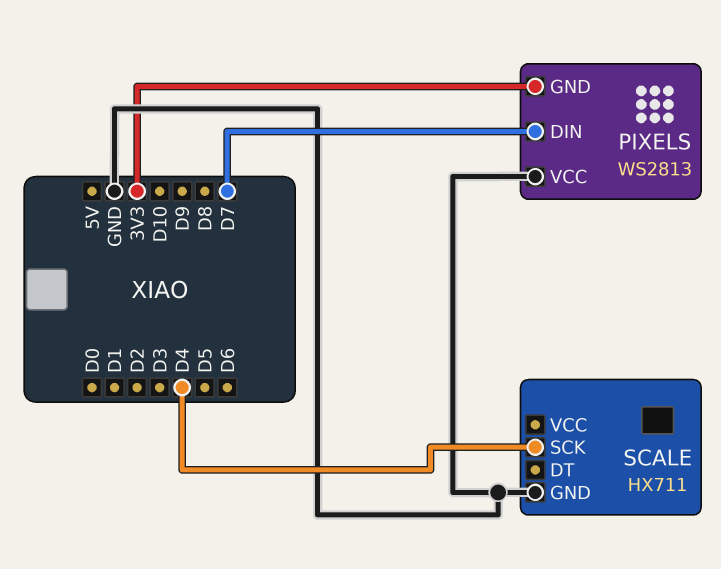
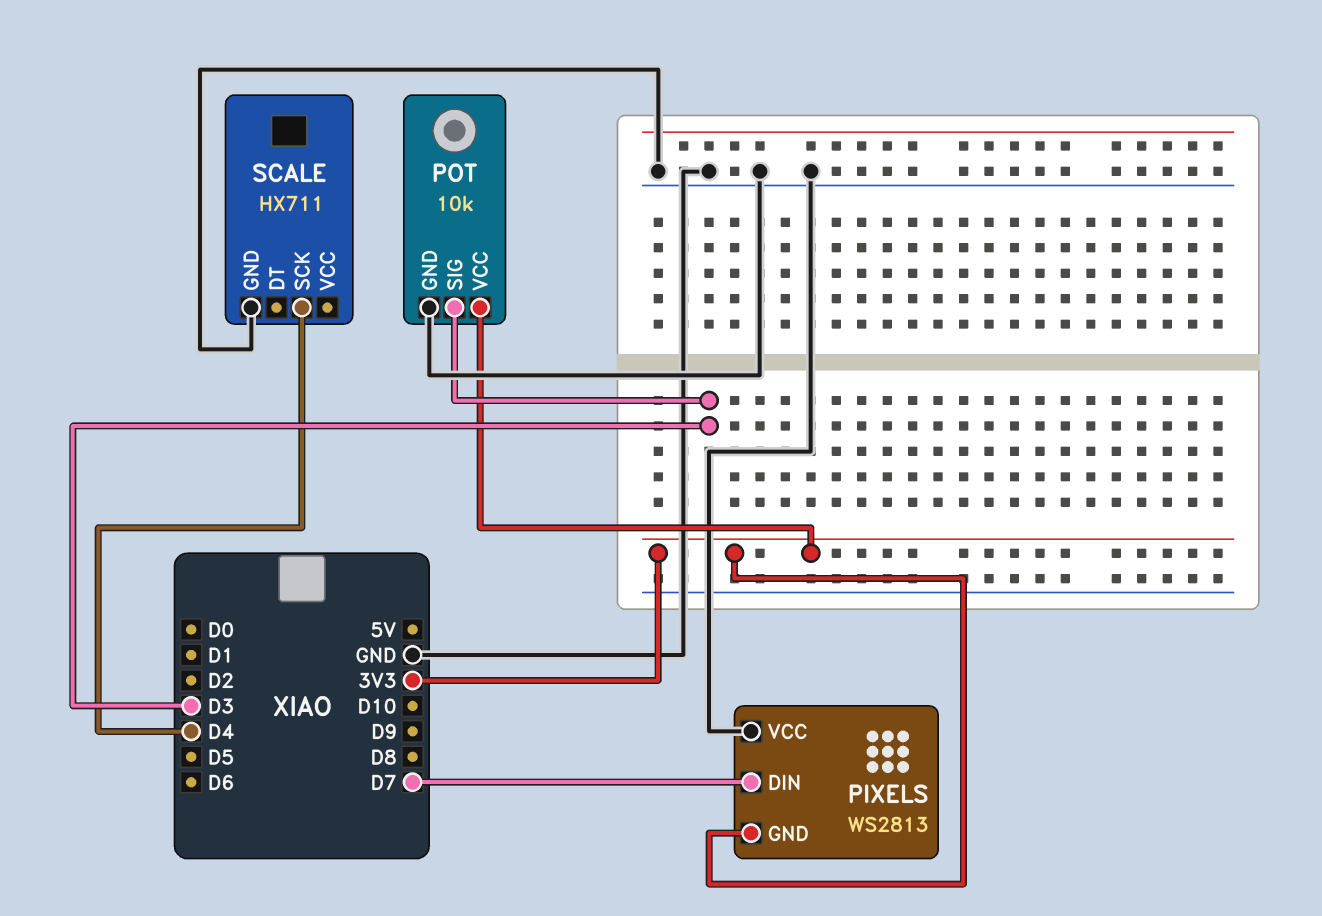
POT: none -> 10k
POT pin GND: none -> GND
POT pin SIG: none -> D3
POT pin VCC: none -> 3V3

